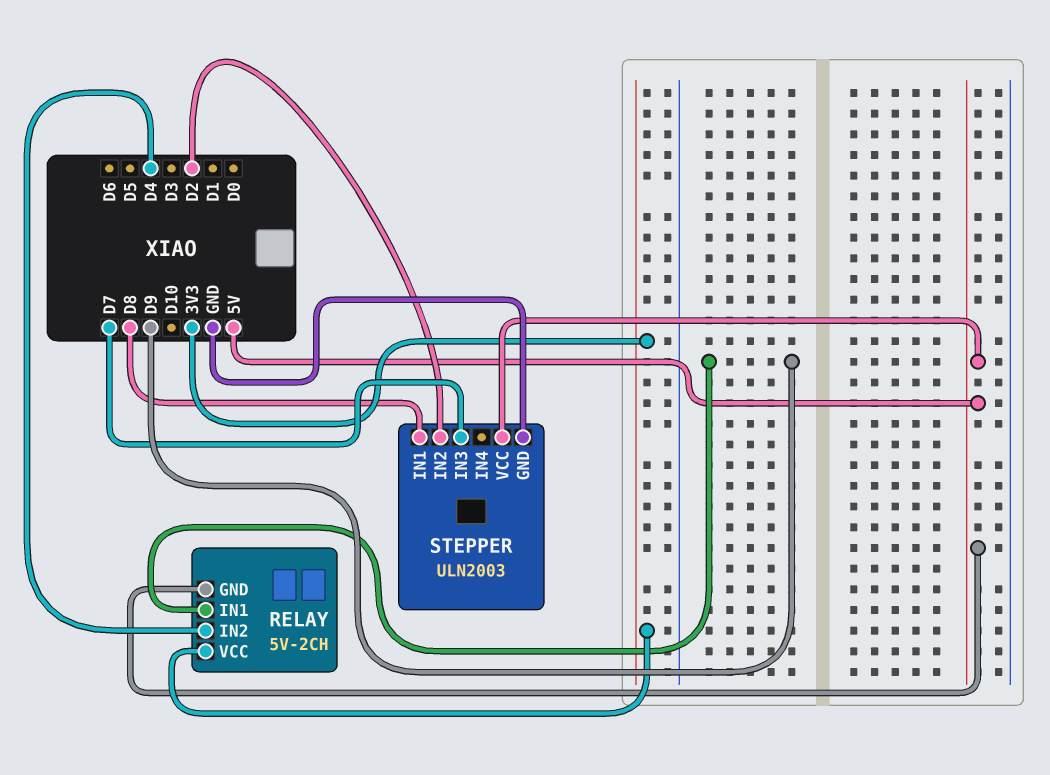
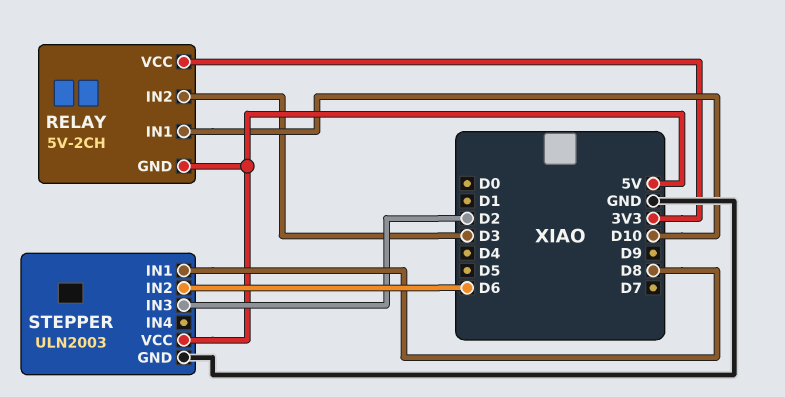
RELAY pin IN1: D9 -> D10
RELAY pin IN2: D4 -> D3
STEPPER pin IN2: D2 -> D6
STEPPER pin IN3: D7 -> D2

